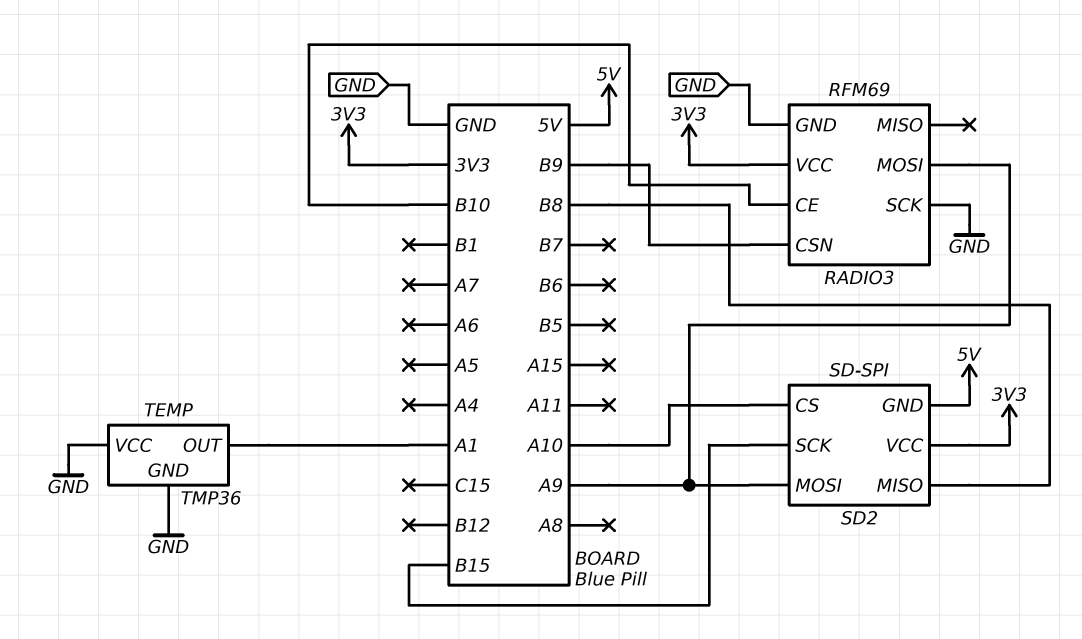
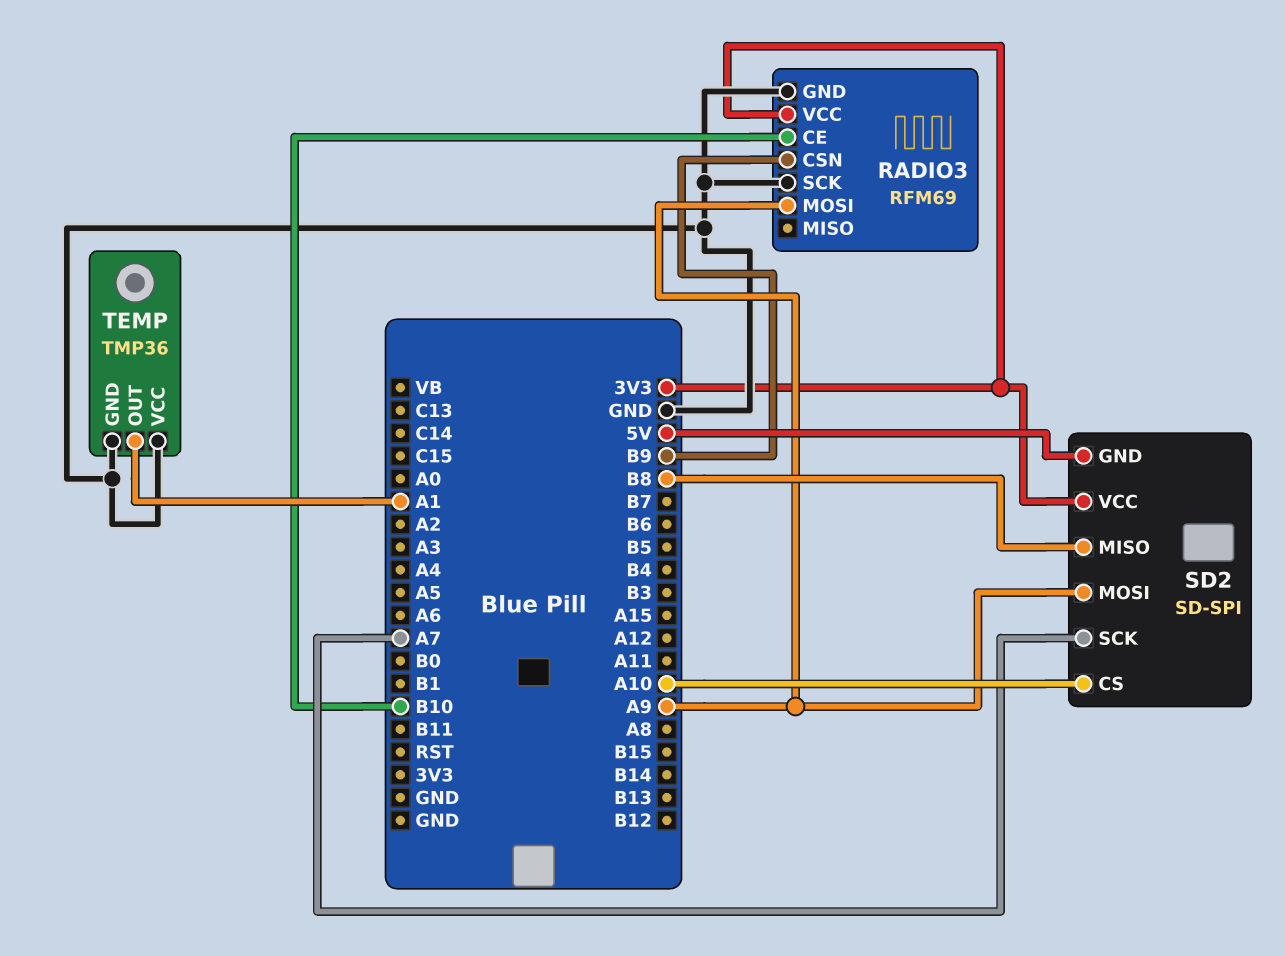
SD2 pin SCK: B15 -> A7

